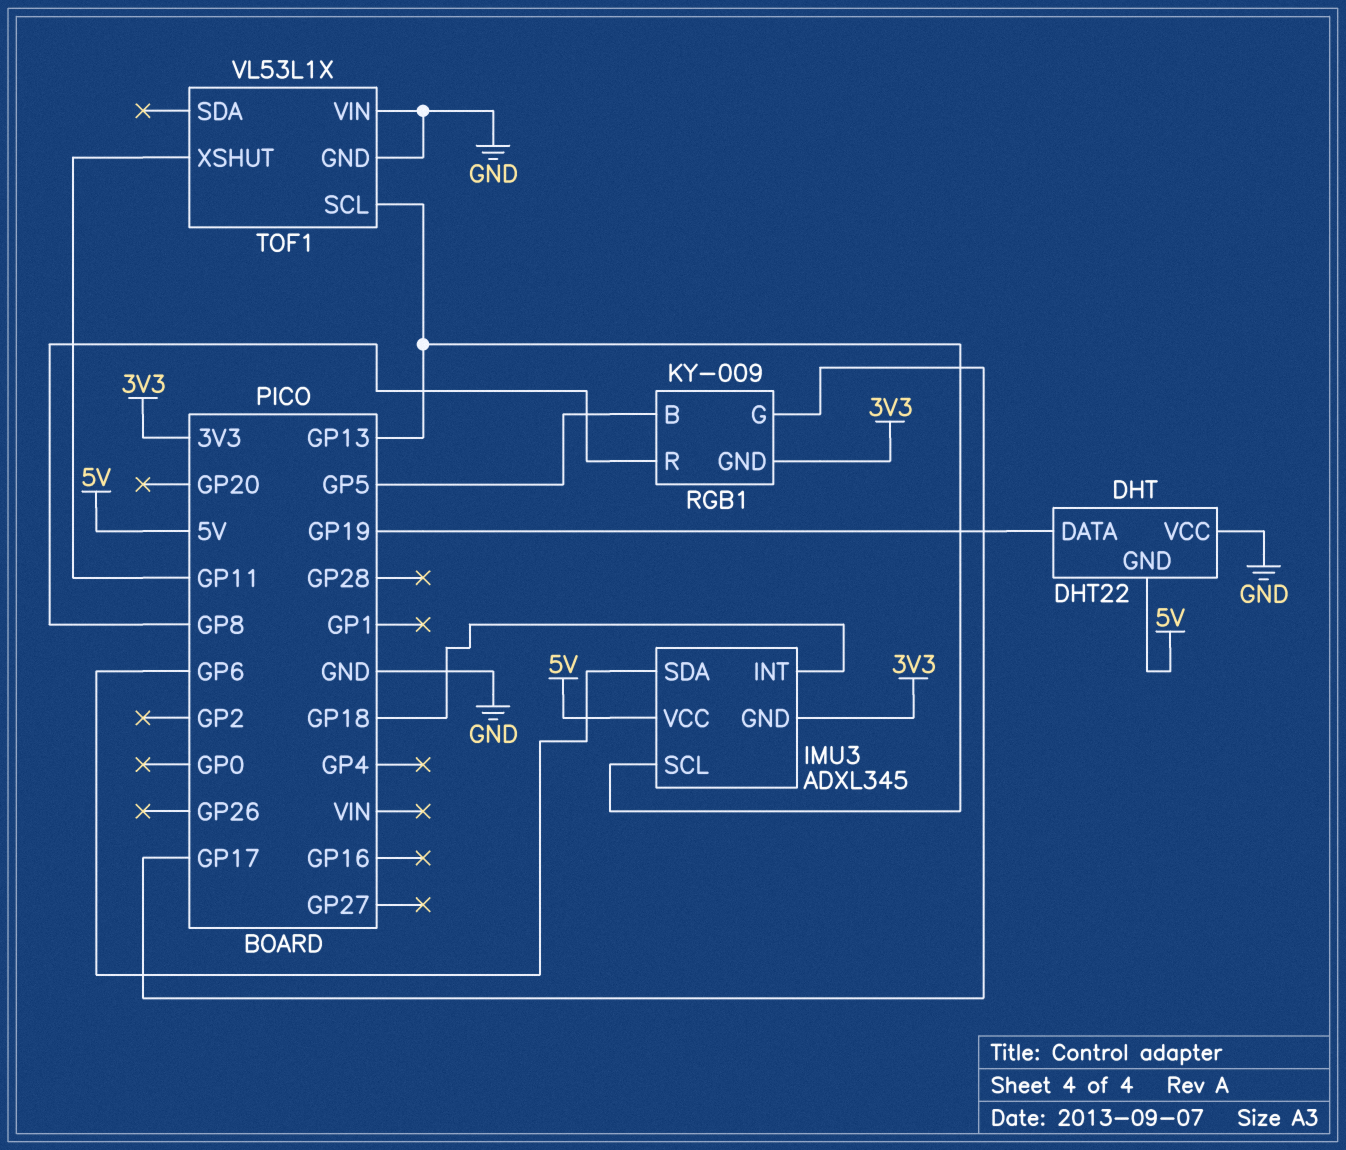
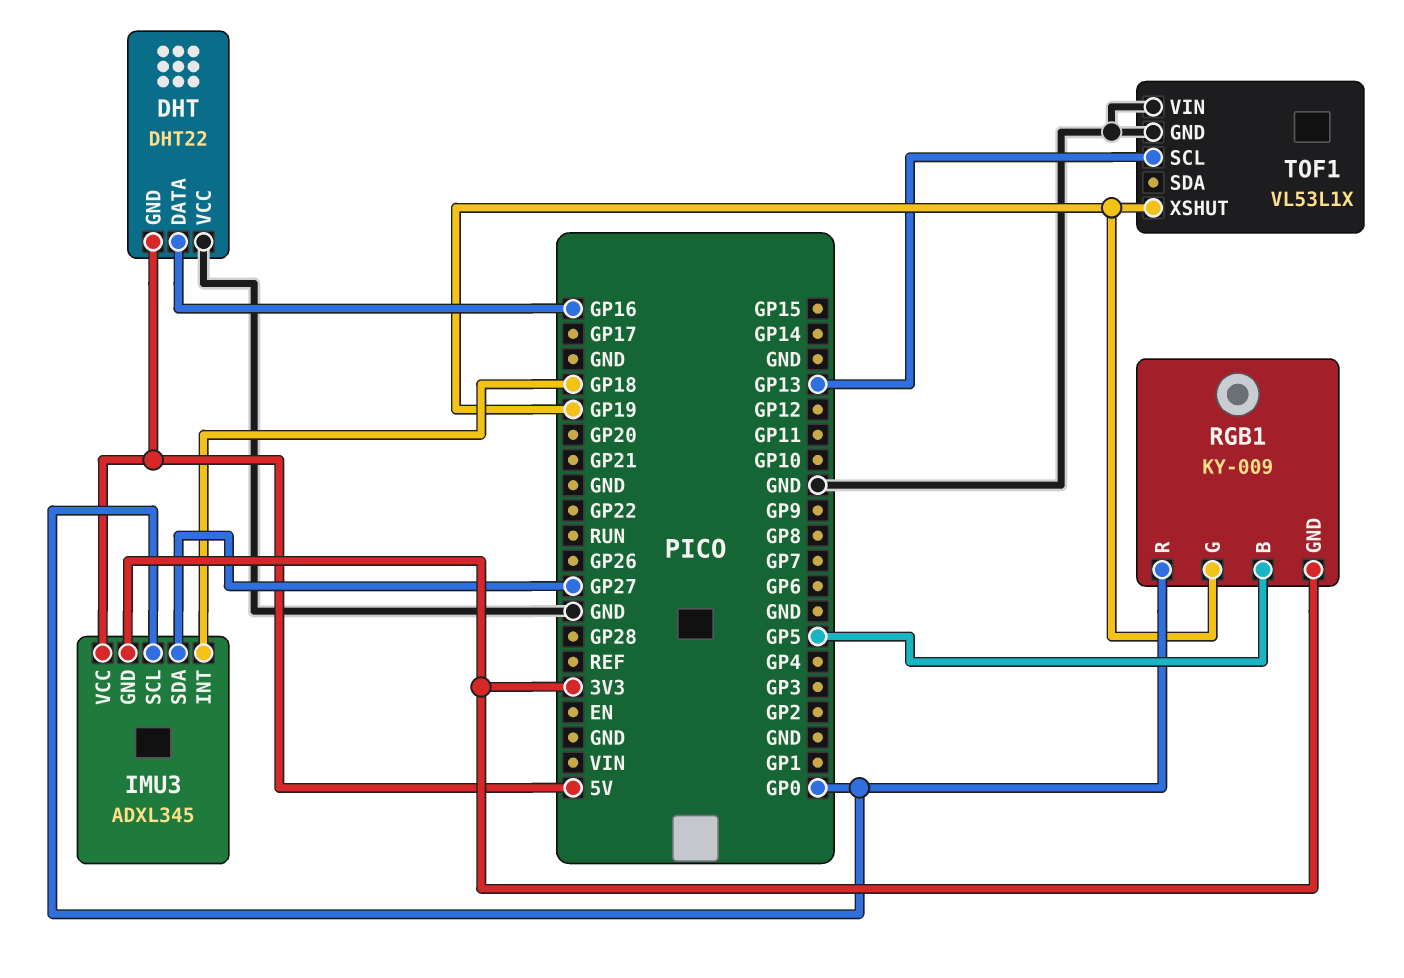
DHT pin DATA: GP19 -> GP16
IMU3 pin SCL: GP13 -> GP0
IMU3 pin SDA: GP6 -> GP27
RGB1 pin G: GP17 -> GP19
RGB1 pin R: GP8 -> GP0
TOF1 pin XSHUT: GP11 -> GP19

